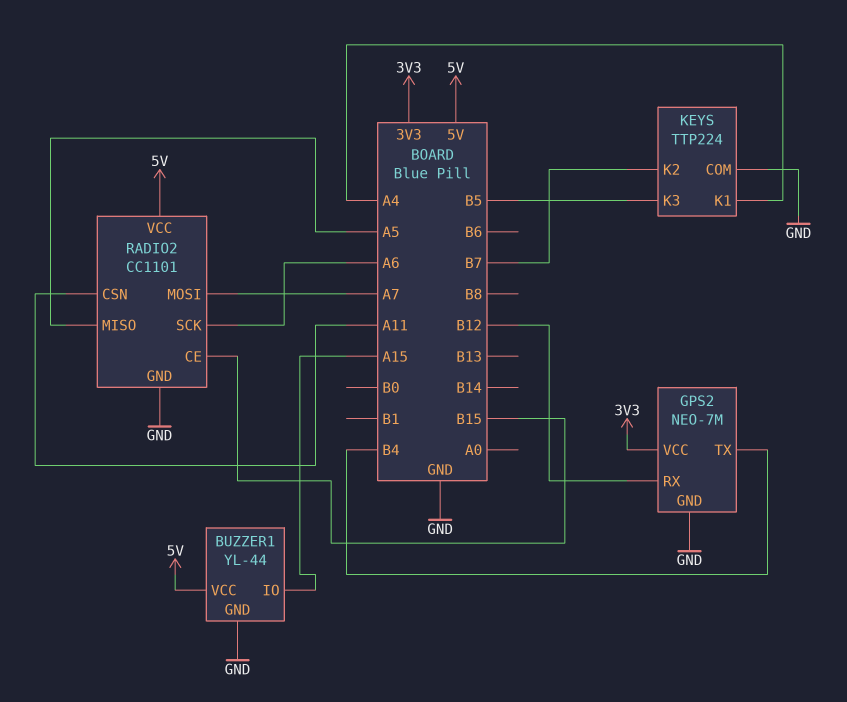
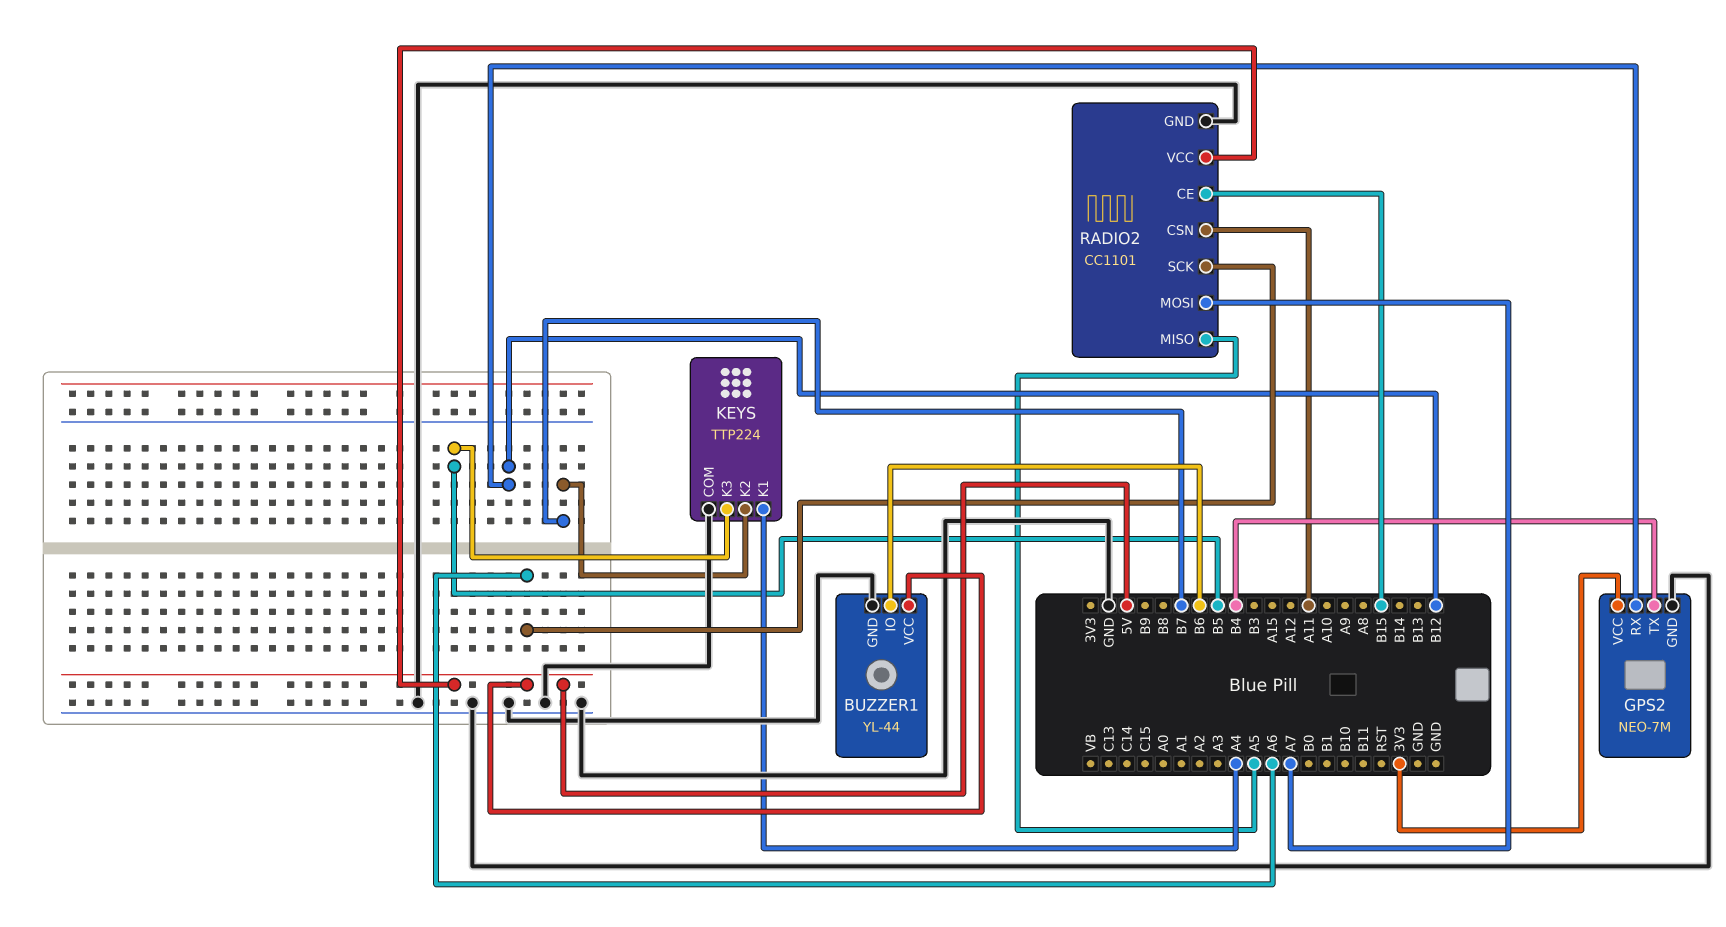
BUZZER1 pin IO: A15 -> B6

